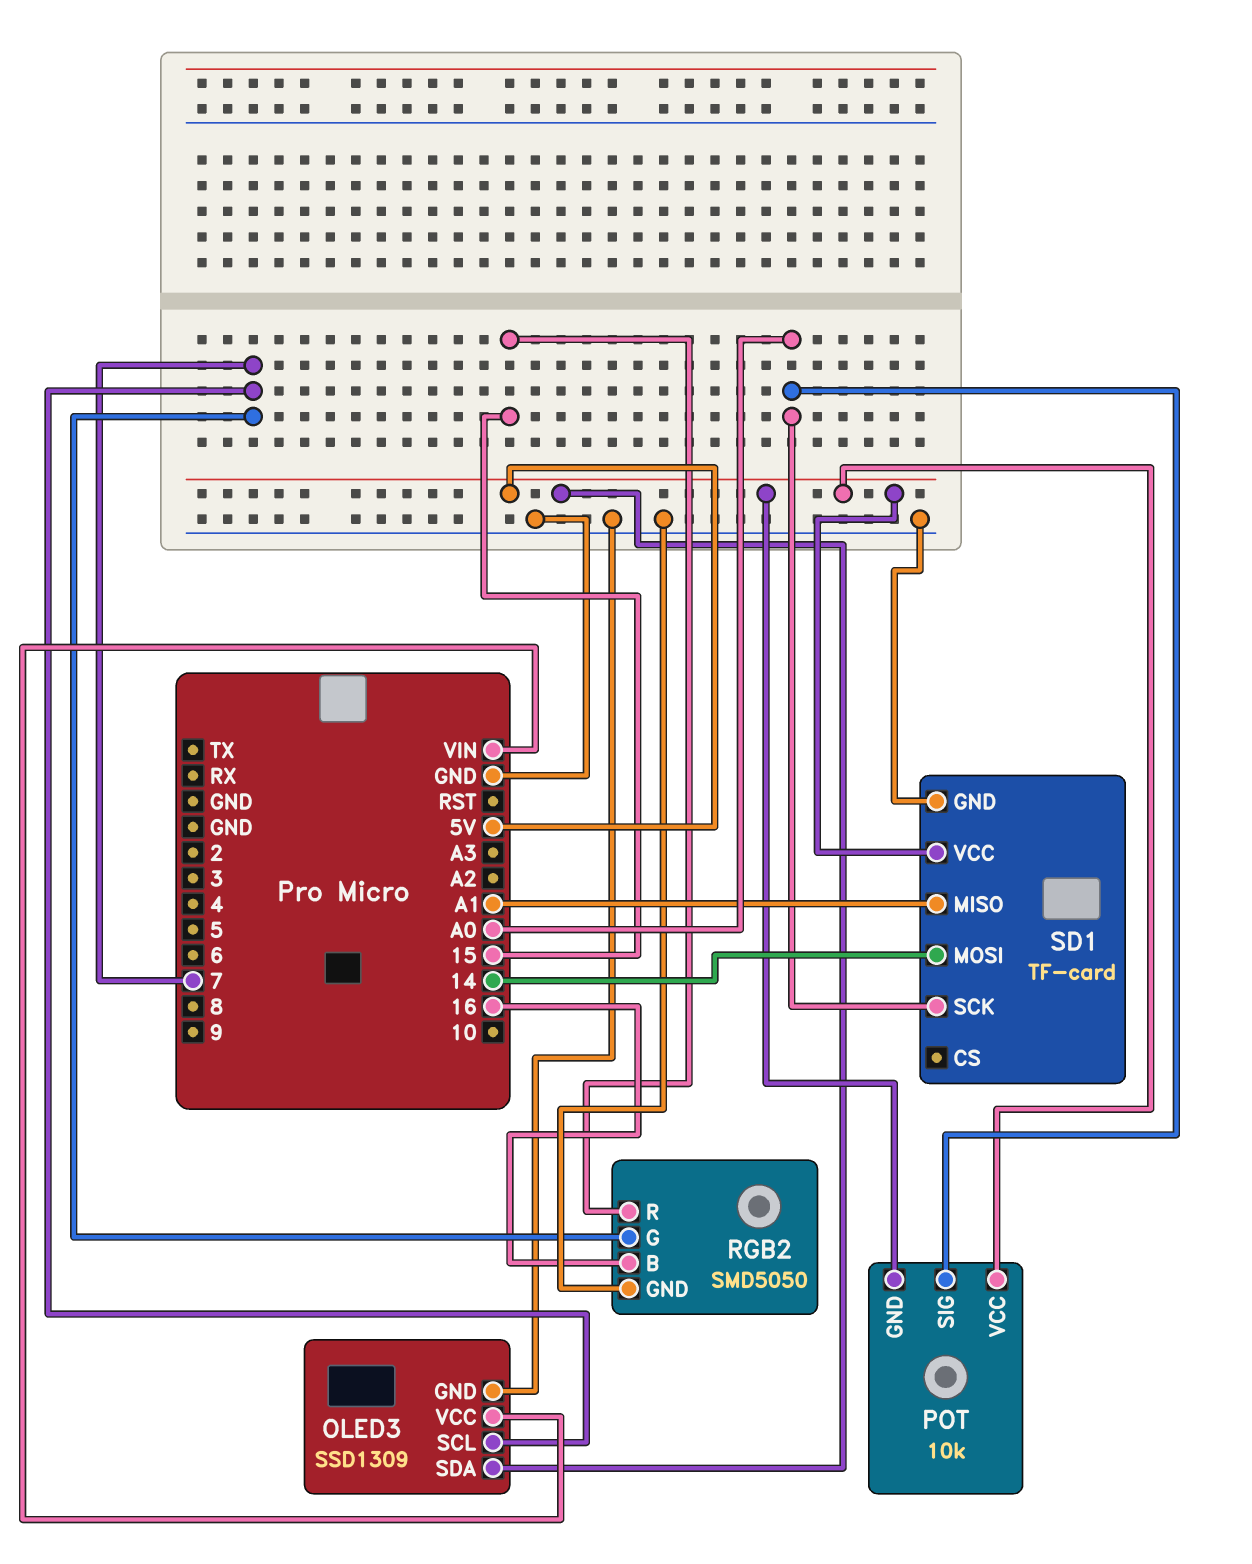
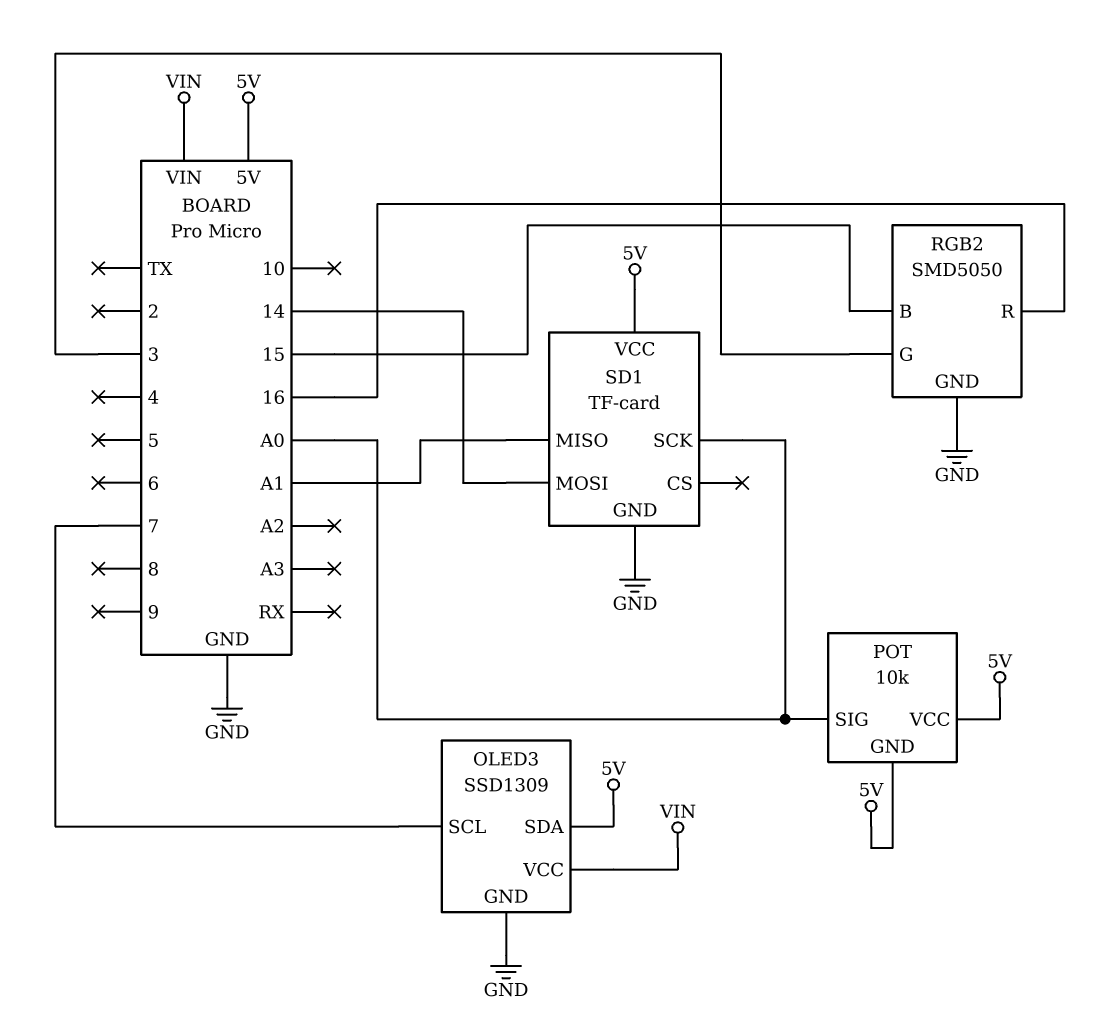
RGB2 pin B: 16 -> 15
RGB2 pin G: 7 -> 3
RGB2 pin R: 15 -> 16

